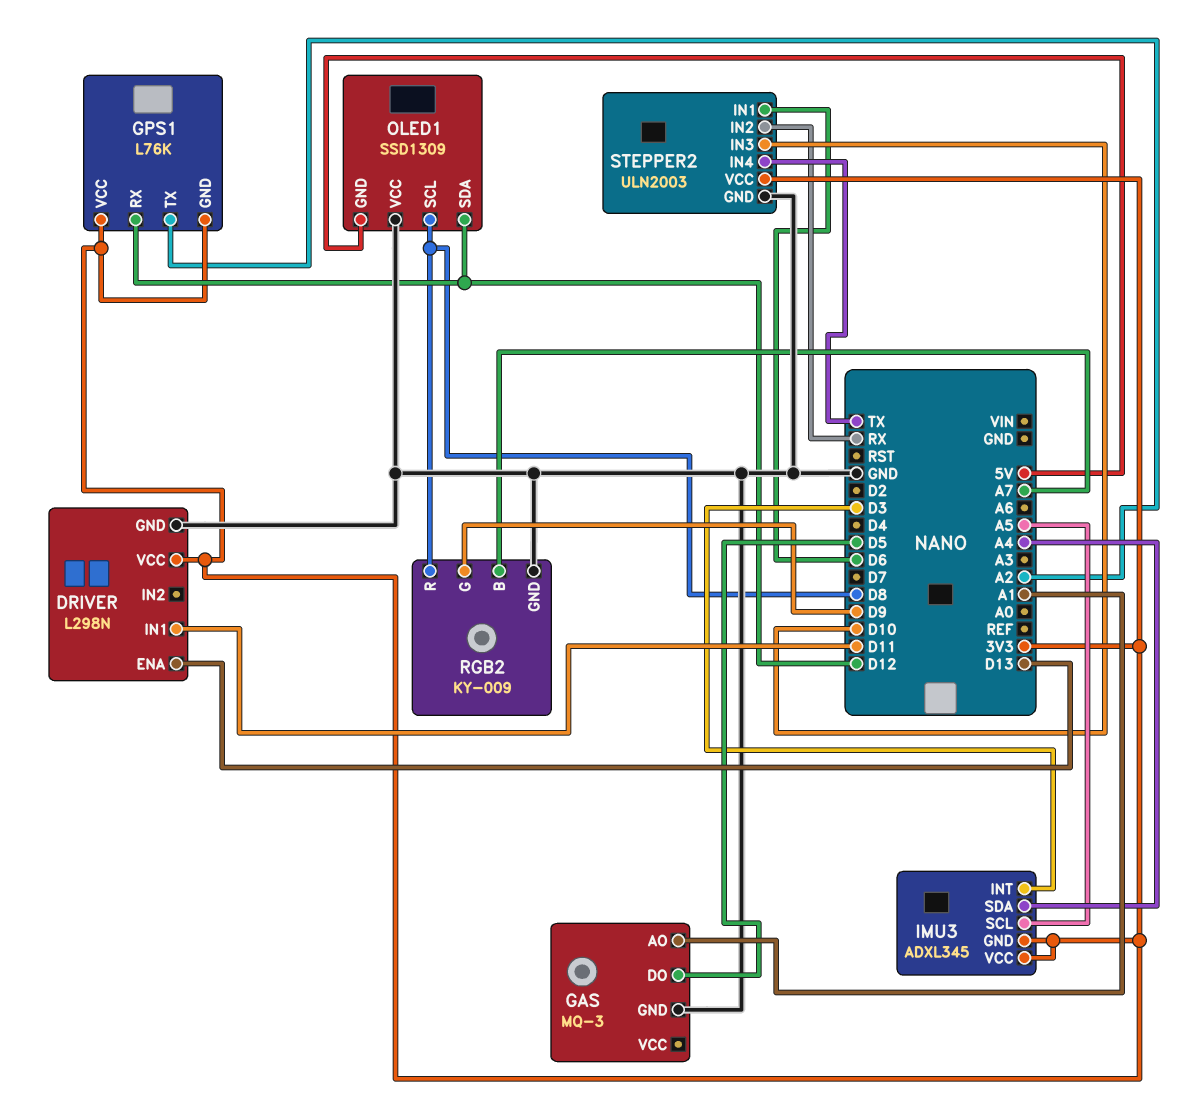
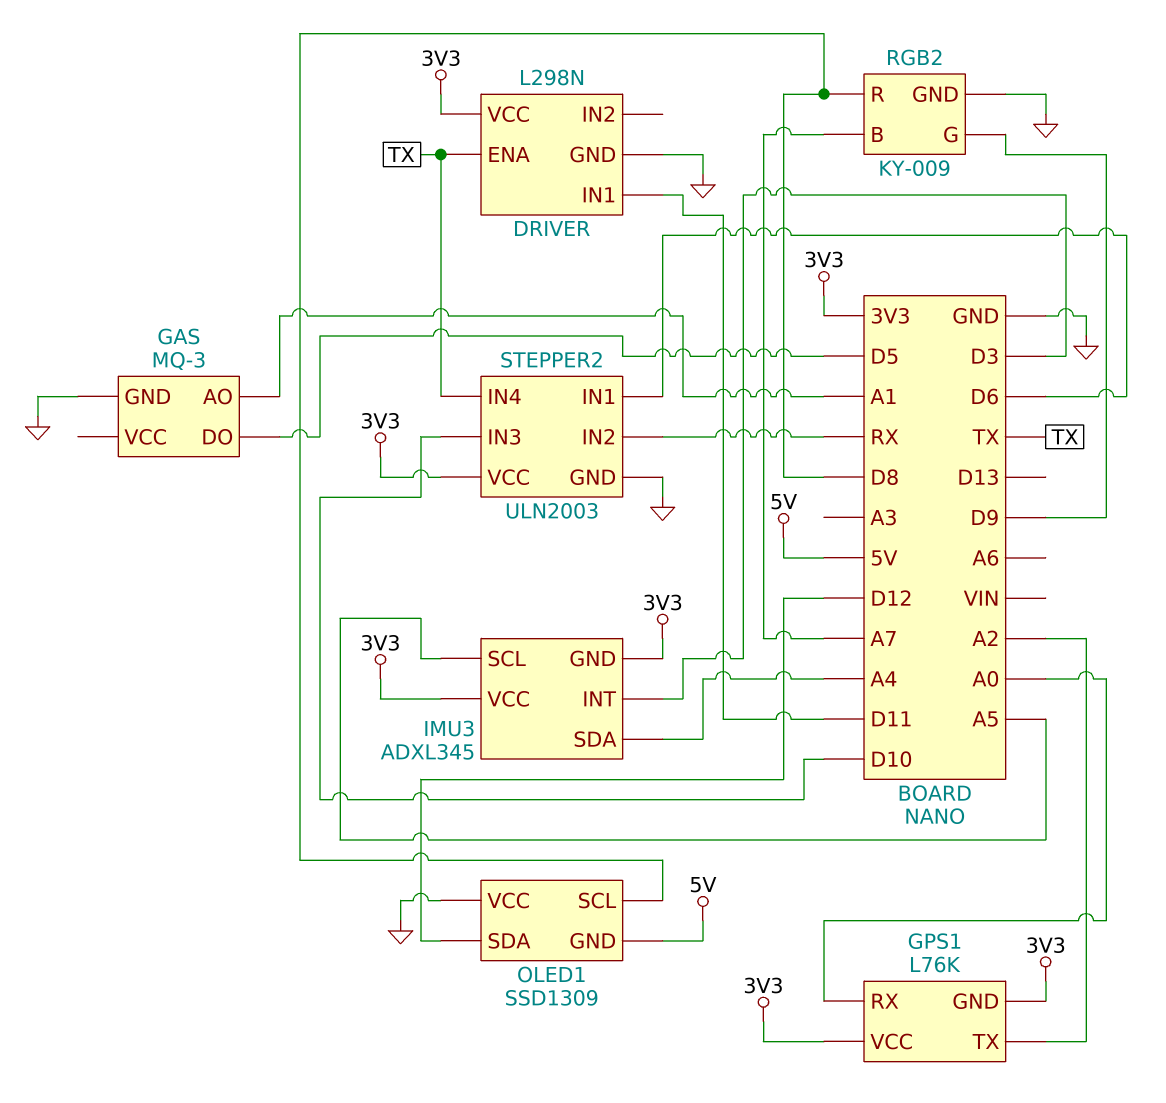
DRIVER pin ENA: D13 -> TX
GPS1 pin RX: D12 -> A0

